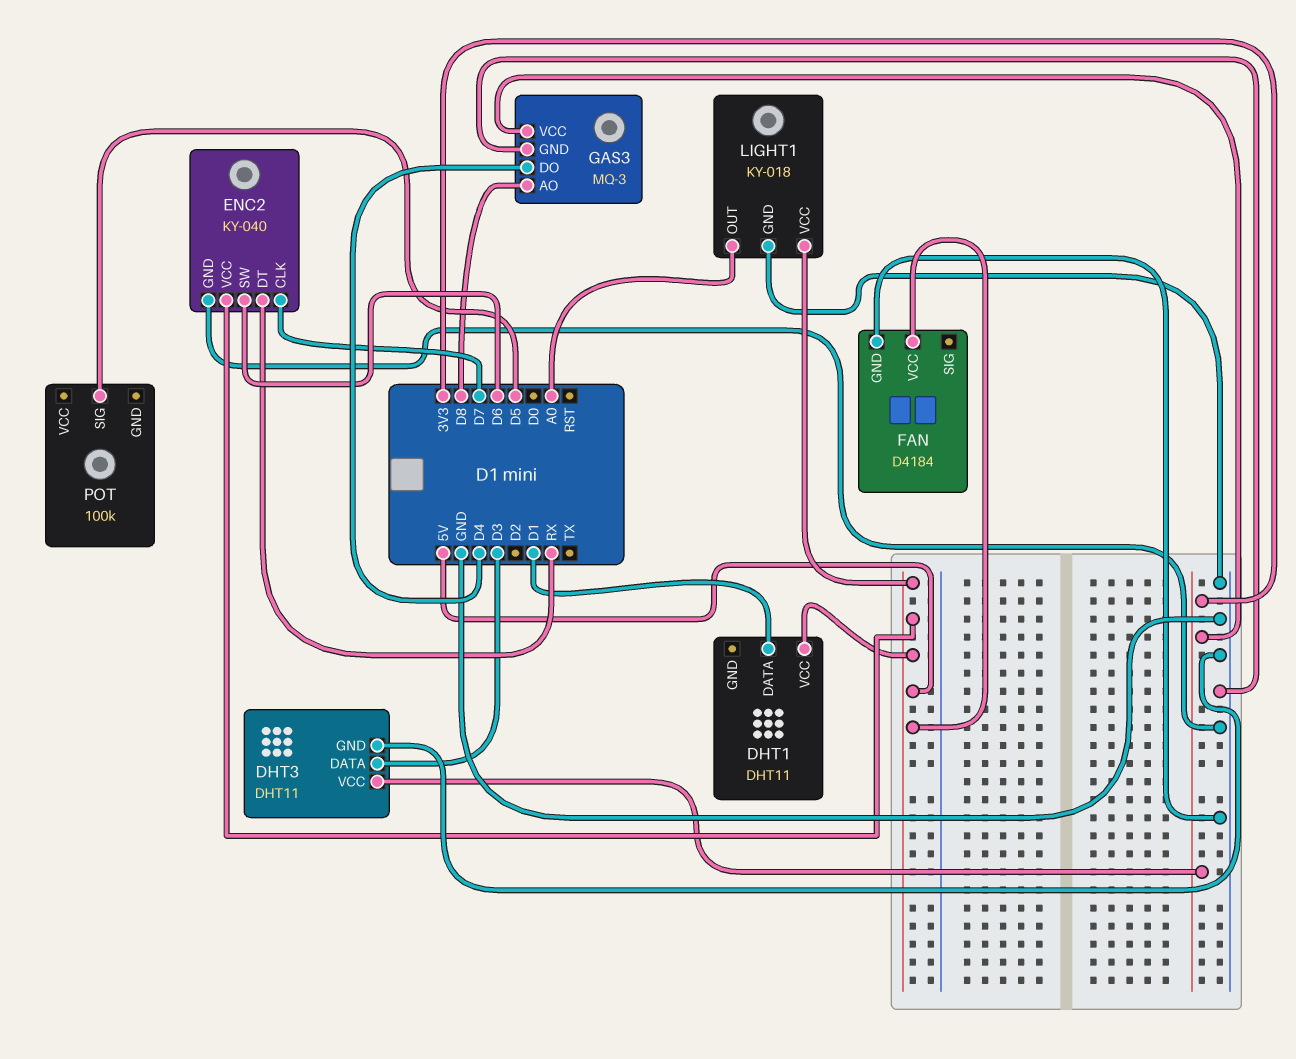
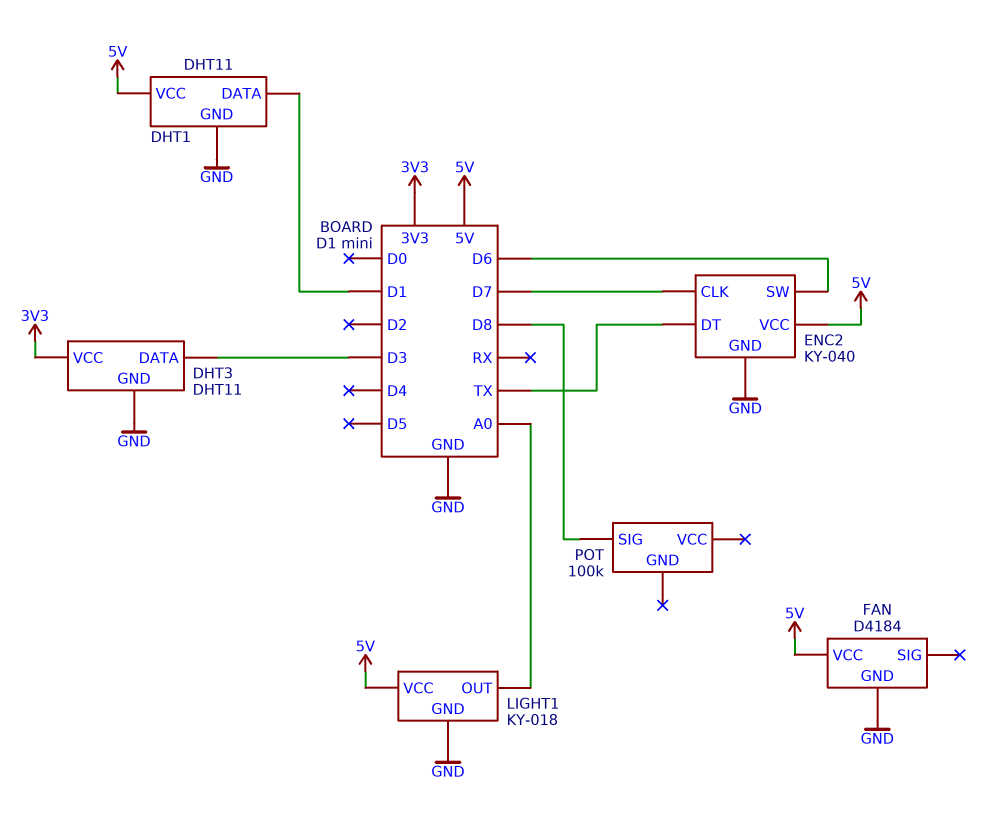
DHT1 pin GND: none -> GND
ENC2 pin DT: RX -> TX
GAS3: MQ-3 -> none
GAS3 pin AO: D8 -> none
GAS3 pin DO: D4 -> none
GAS3 pin GND: GND -> none
GAS3 pin VCC: 3V3 -> none
POT pin SIG: D5 -> D8

